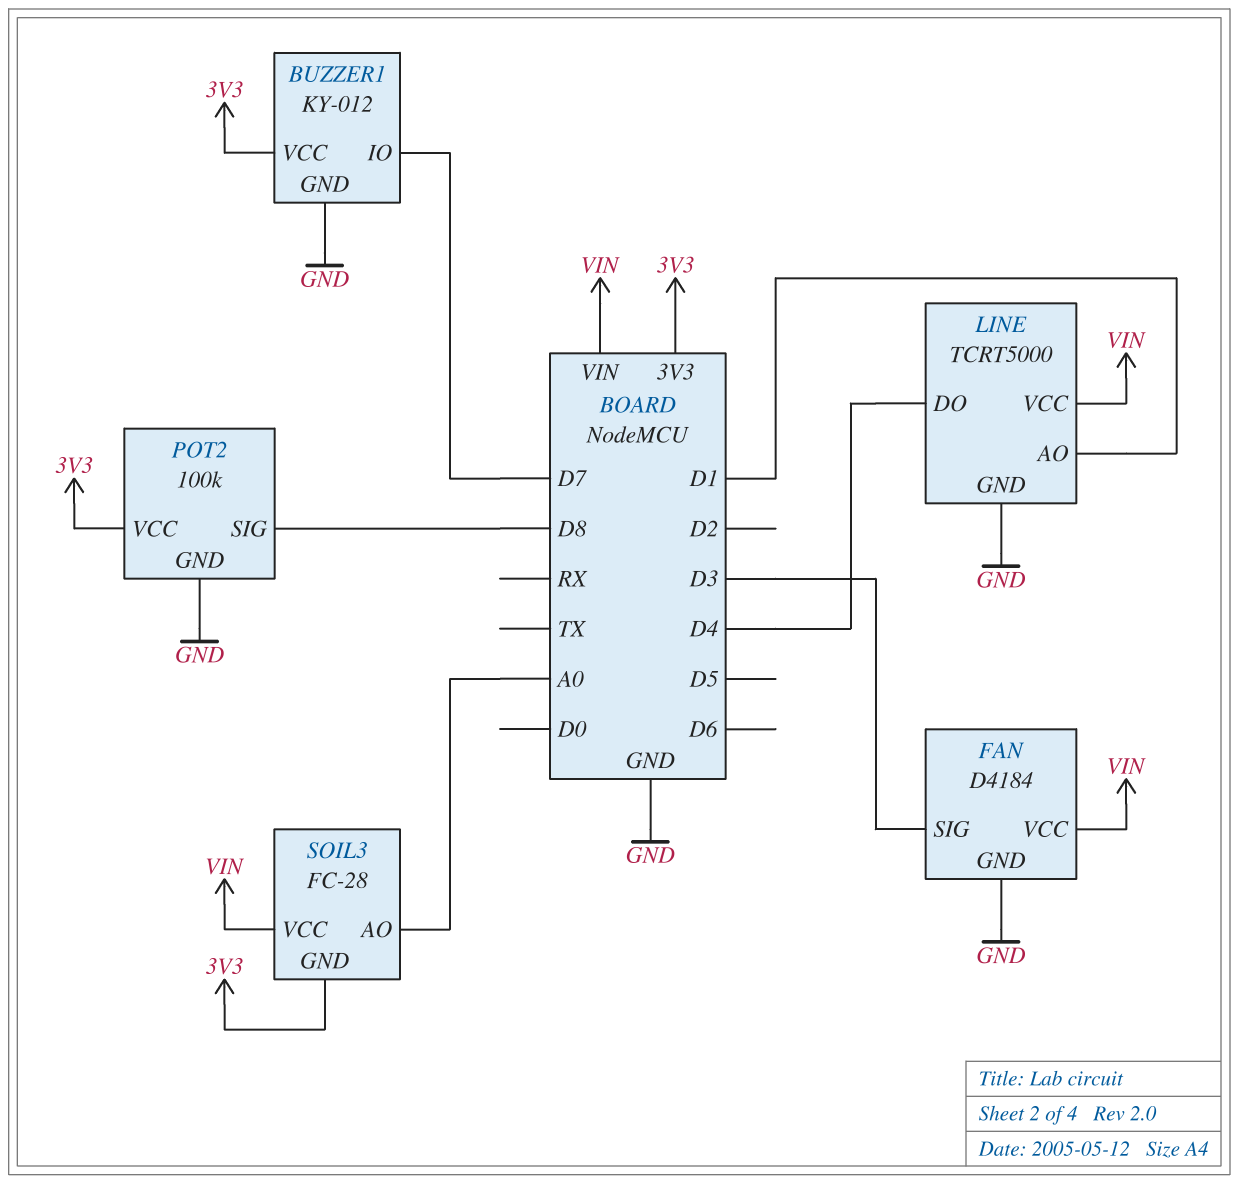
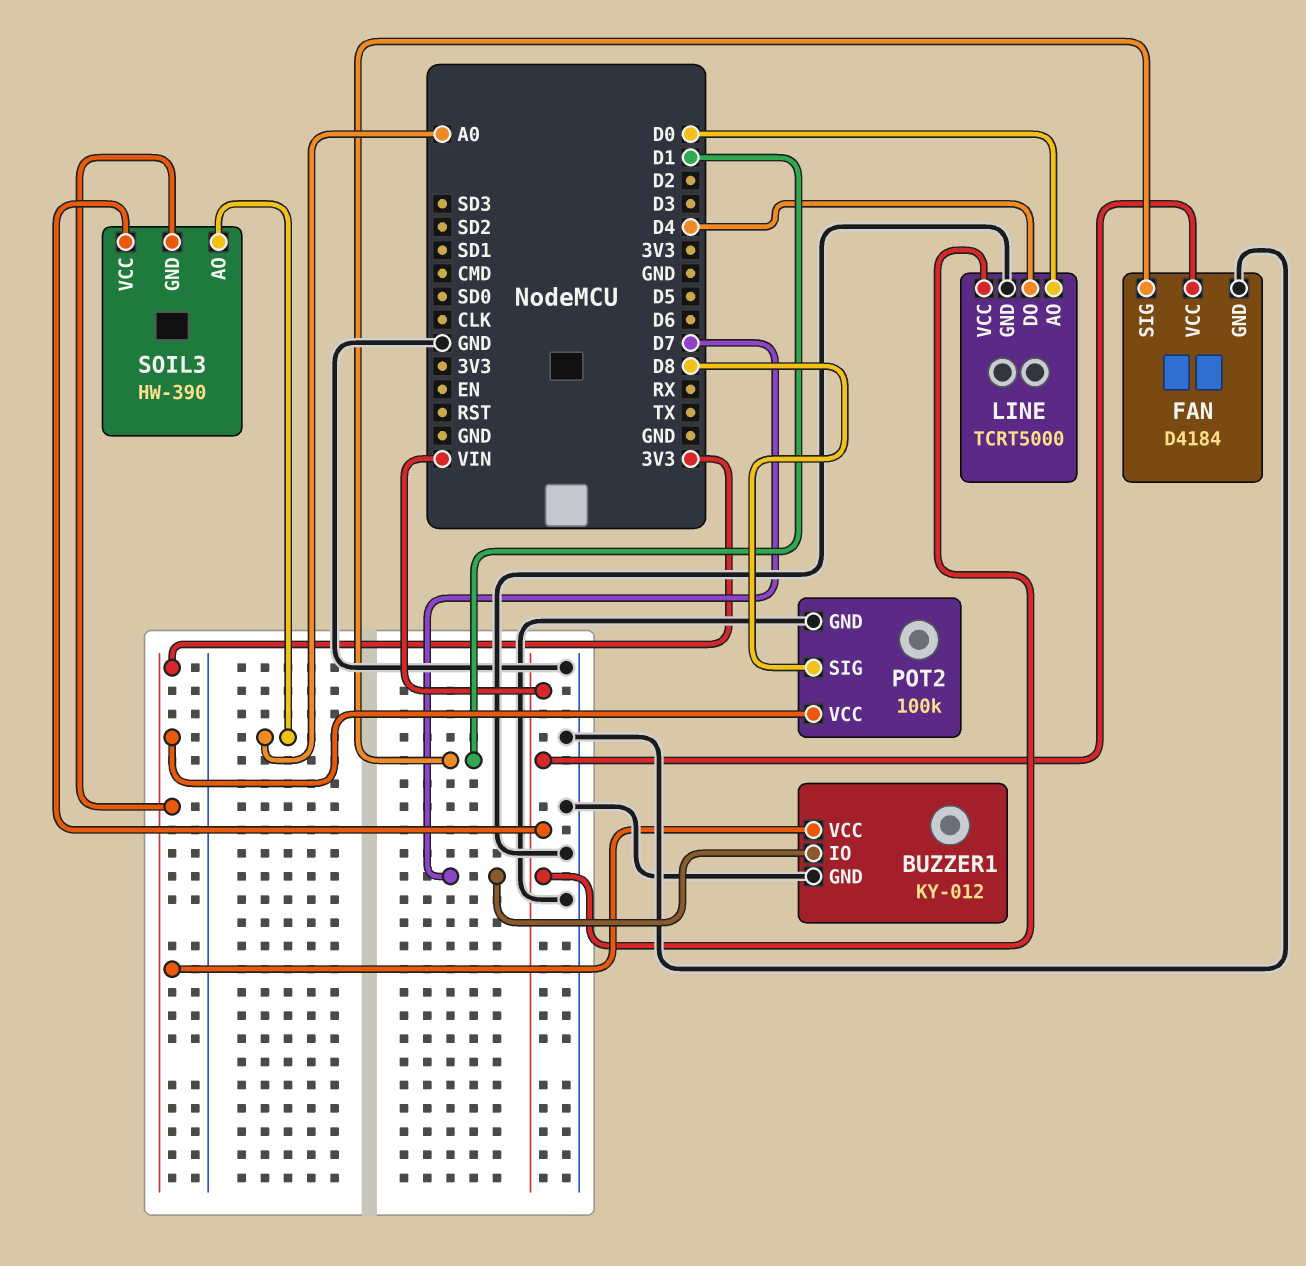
FAN pin SIG: D3 -> D1
LINE pin AO: D1 -> D0
SOIL3: FC-28 -> HW-390

